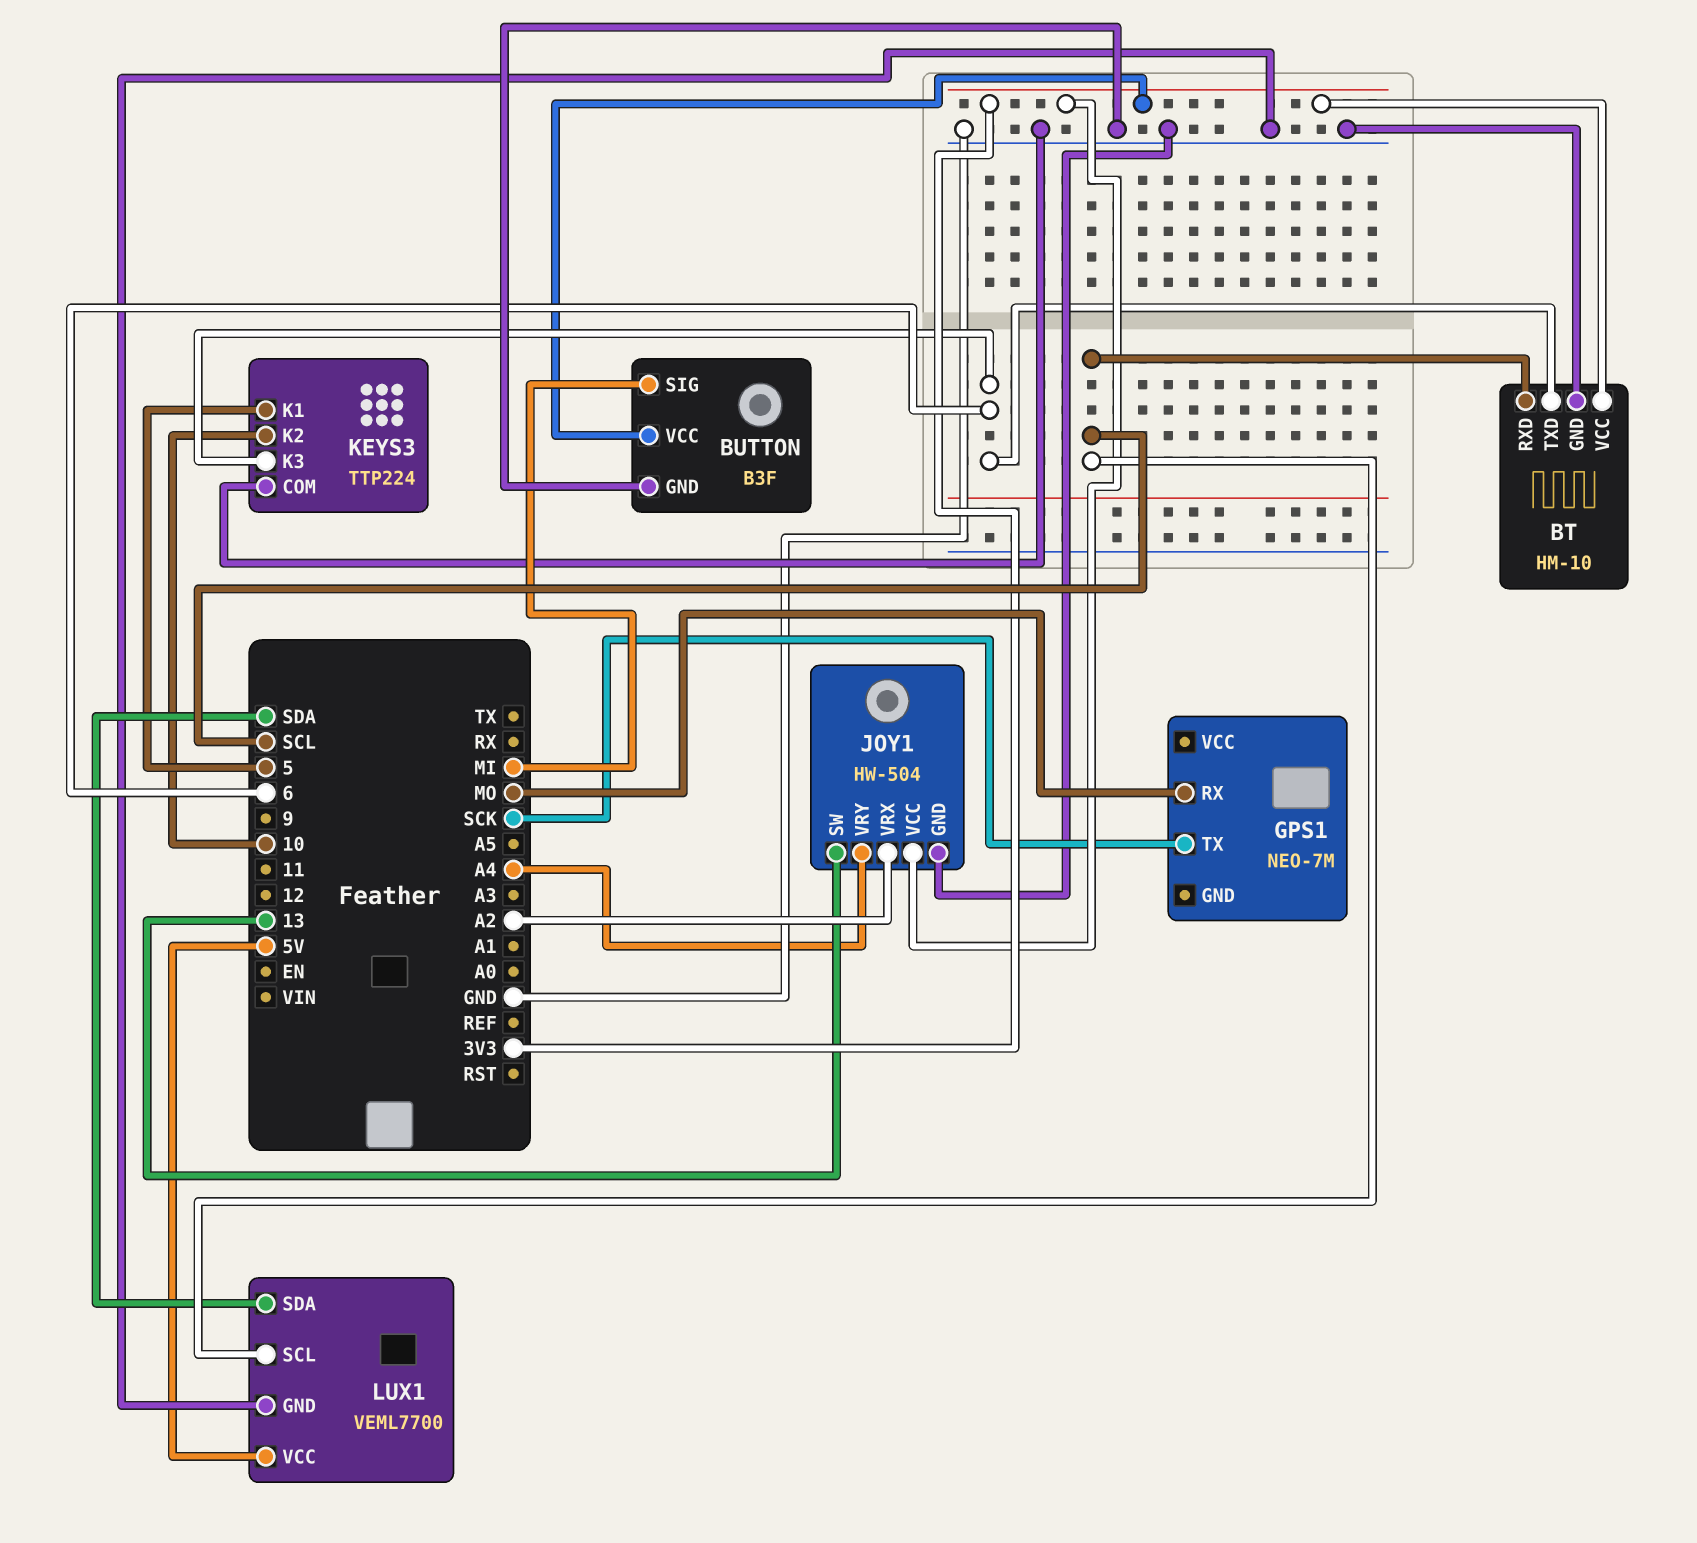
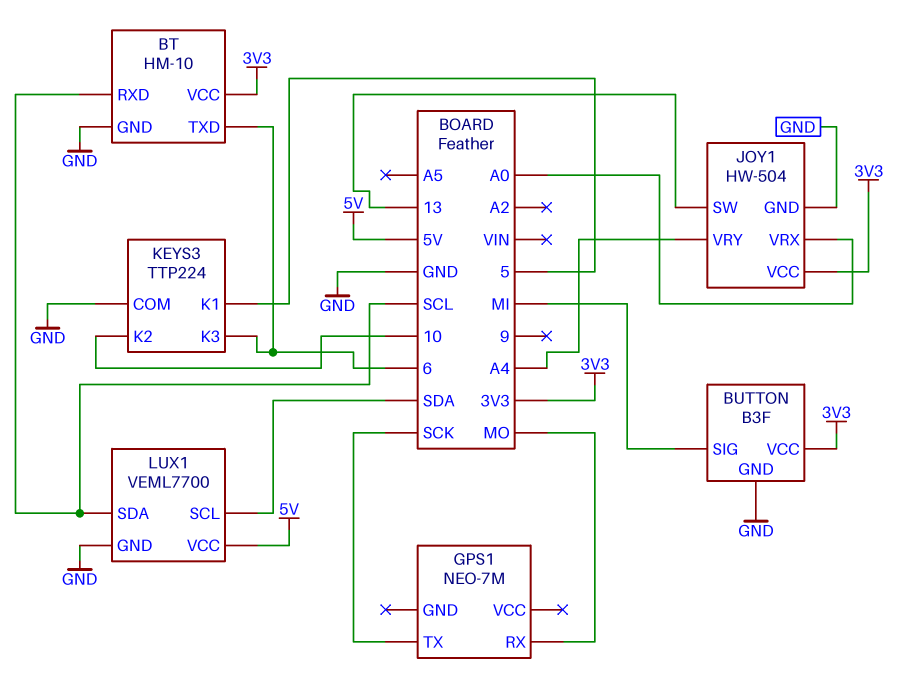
JOY1 pin VRX: A2 -> A0
LUX1 pin SCL: SCL -> SDA
LUX1 pin SDA: SDA -> SCL

